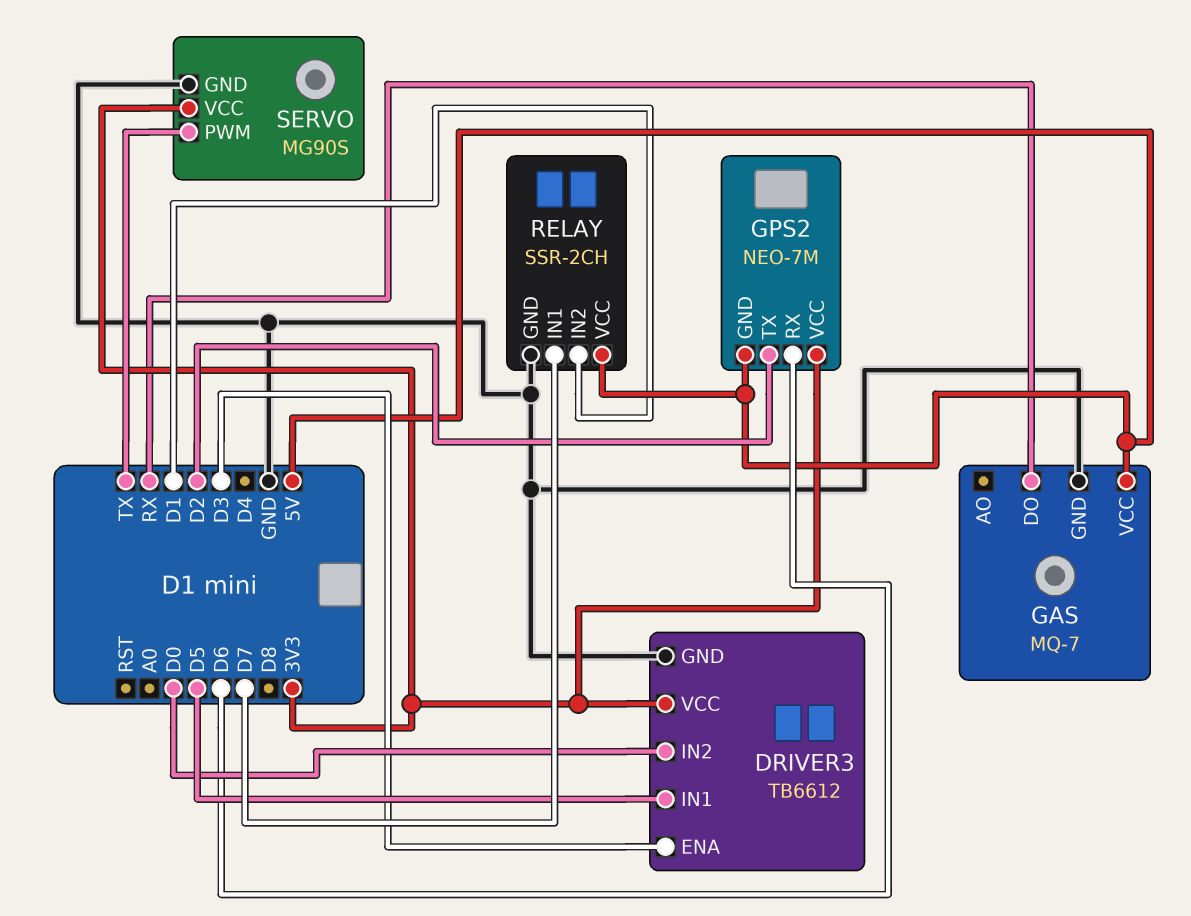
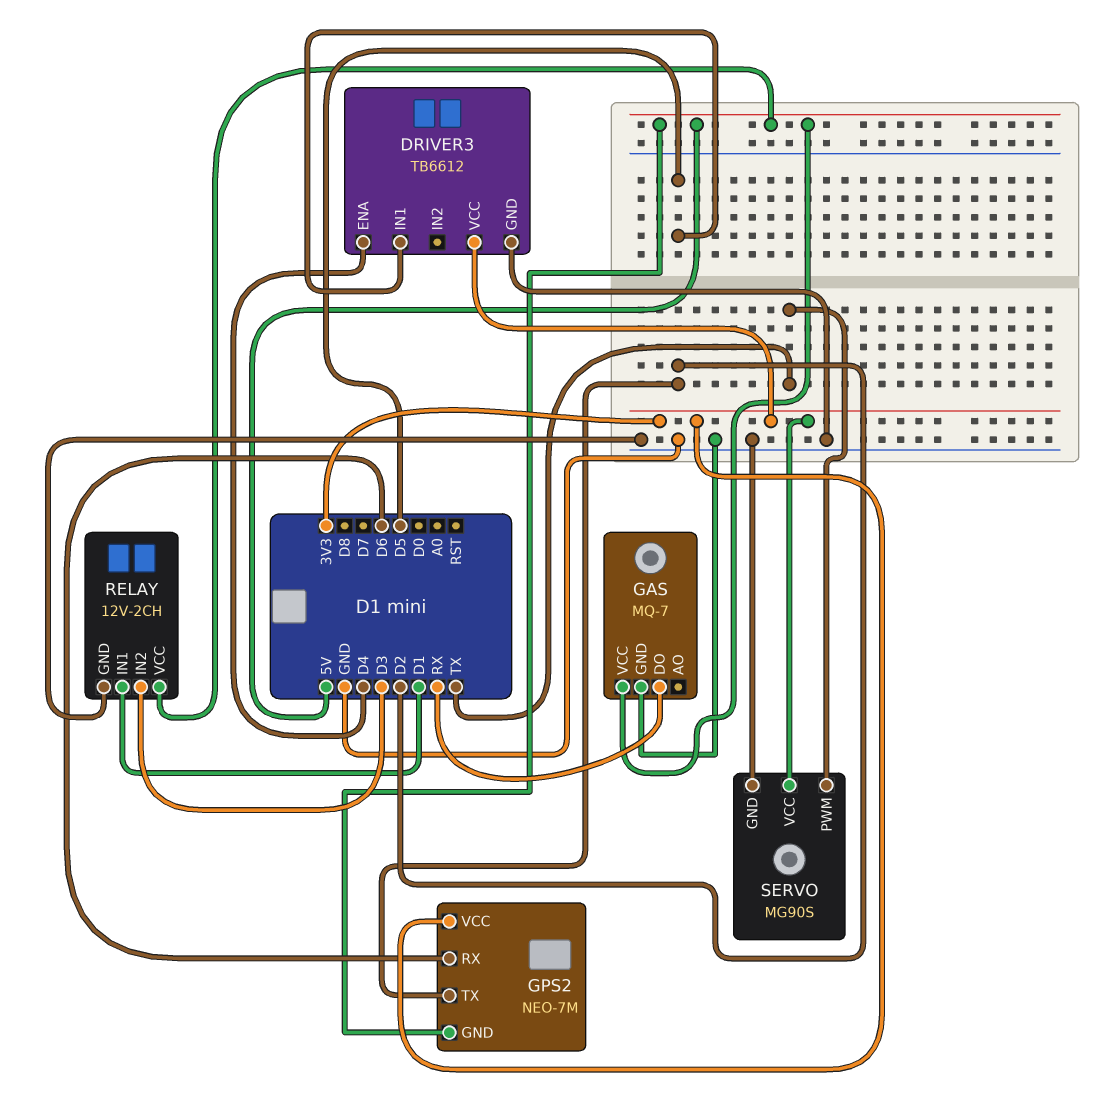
DRIVER3 pin ENA: D3 -> D4
DRIVER3 pin IN2: D0 -> none
RELAY: SSR-2CH -> 12V-2CH
RELAY pin IN1: D7 -> D1
RELAY pin IN2: D1 -> D3

